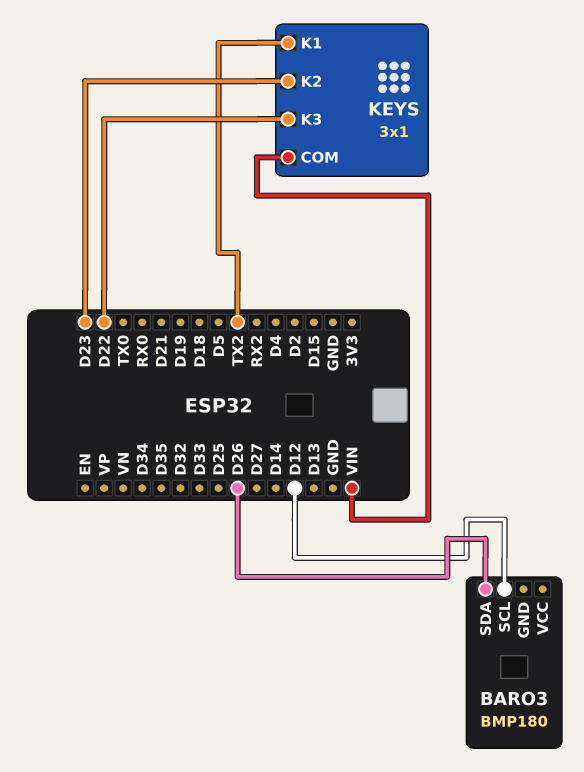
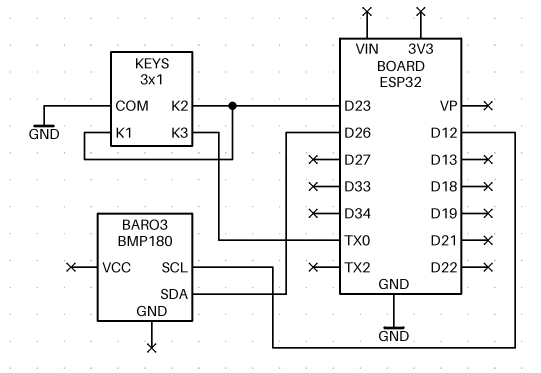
KEYS pin COM: VIN -> GND
KEYS pin K1: TX2 -> D23
KEYS pin K3: D22 -> TX0

